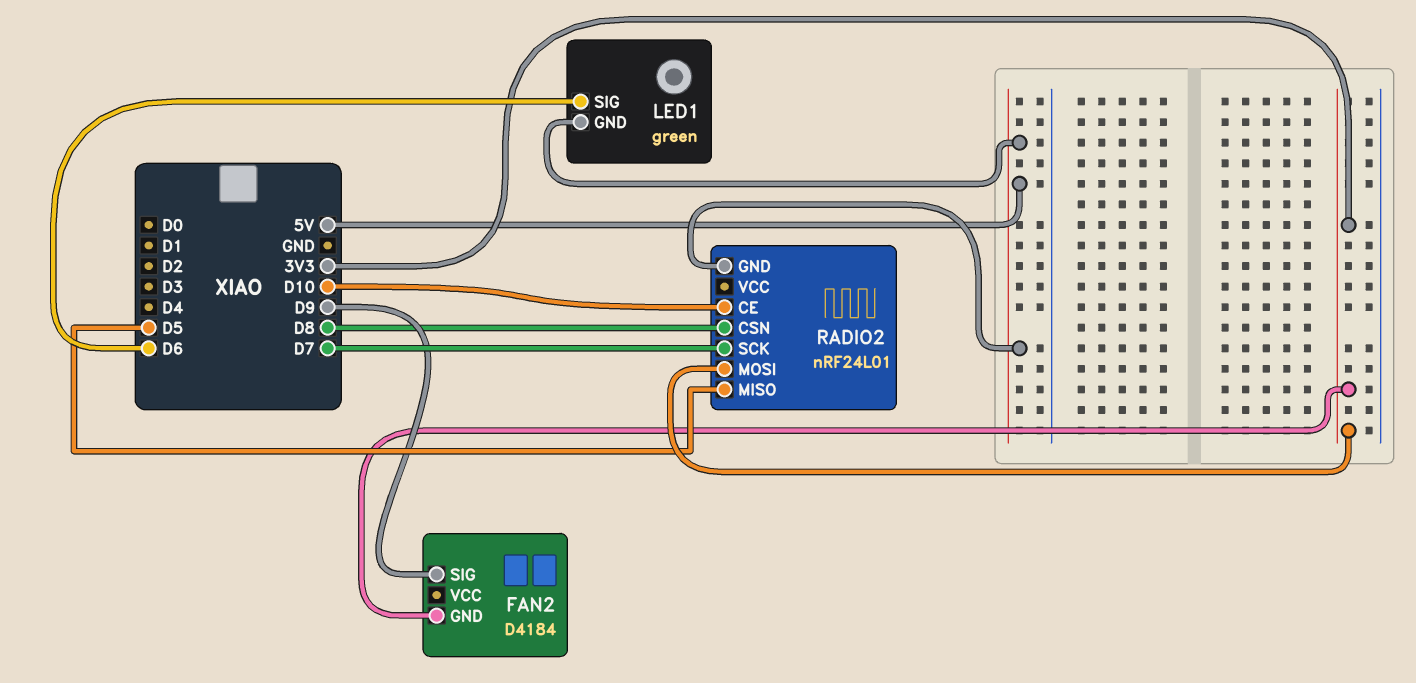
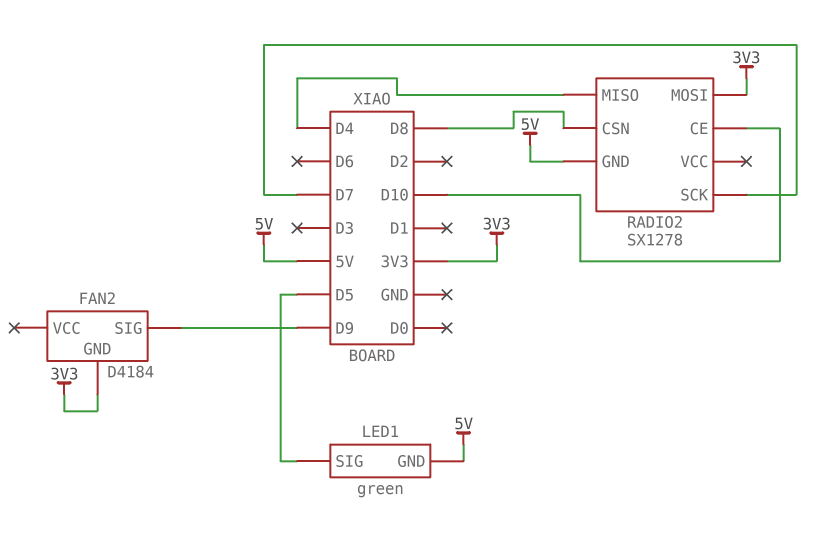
LED1 pin SIG: D6 -> D5
RADIO2: nRF24L01 -> SX1278
RADIO2 pin MISO: D5 -> D4

